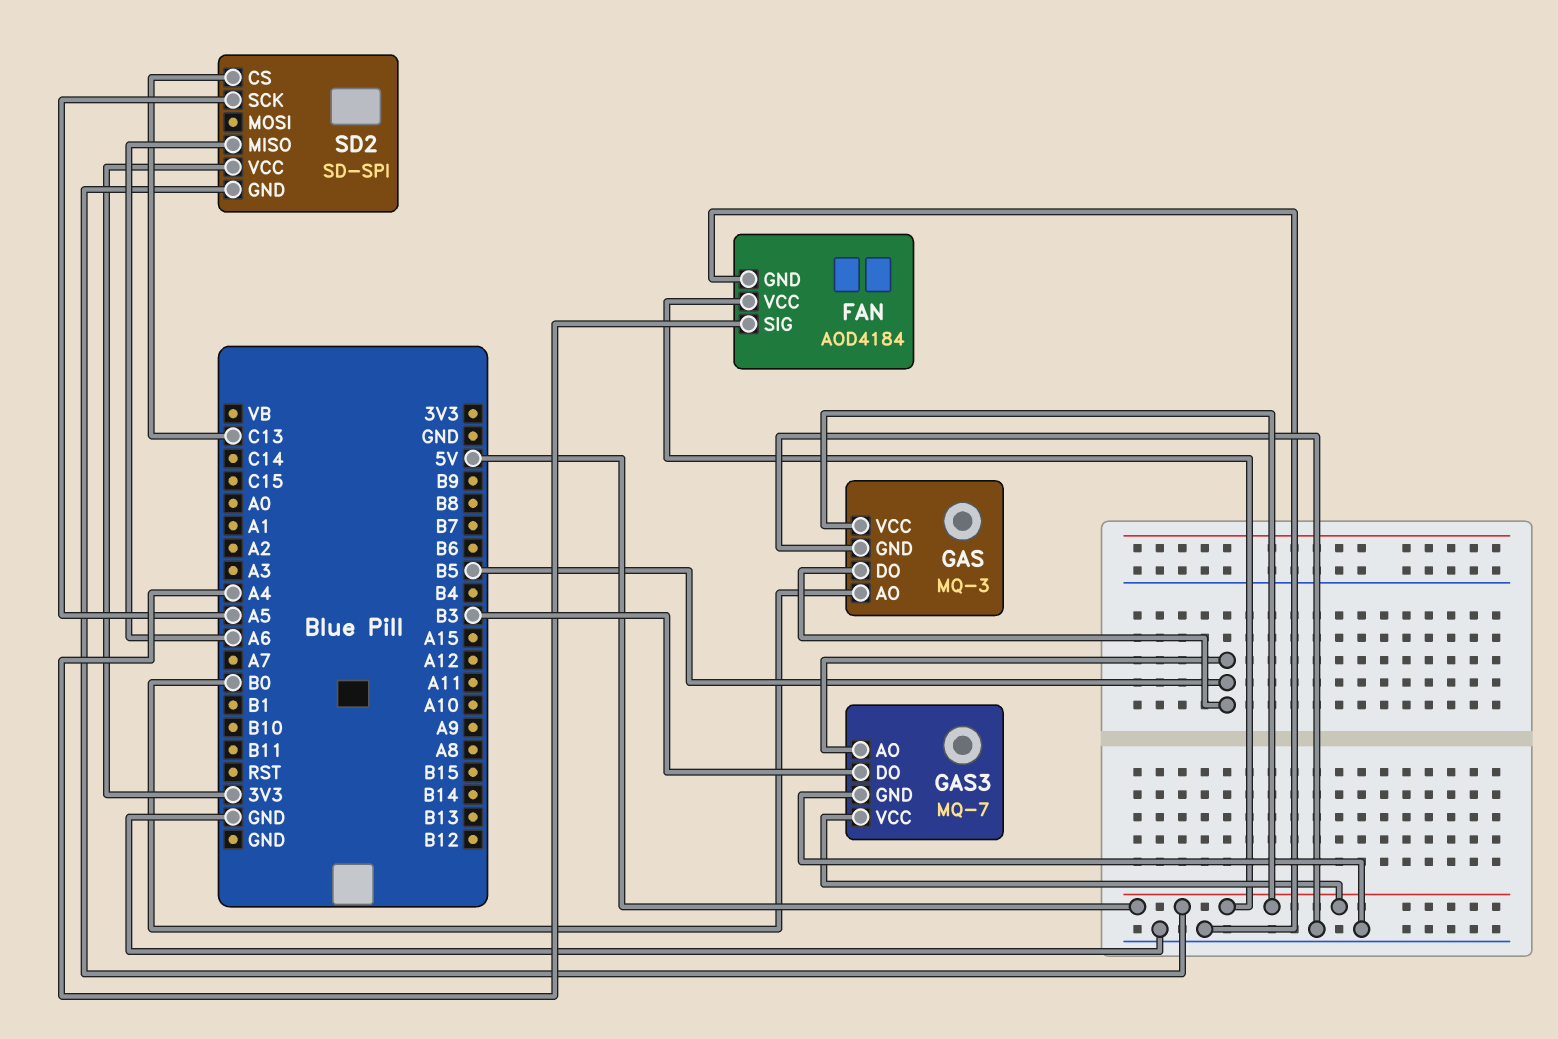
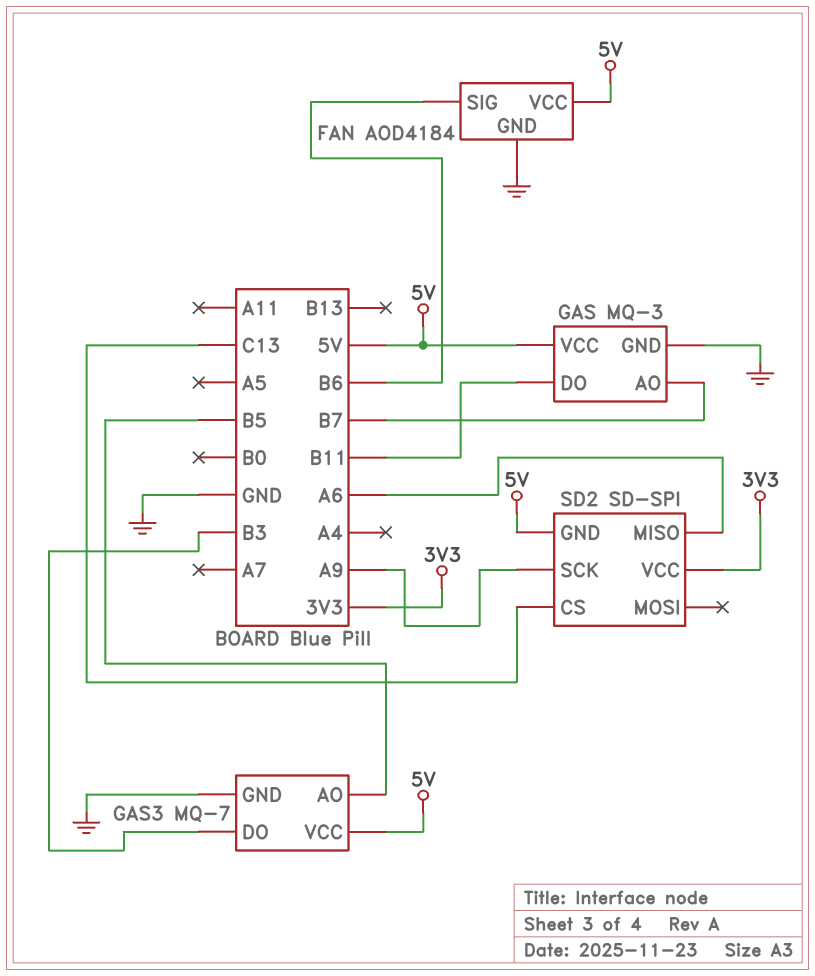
FAN pin SIG: A4 -> B6
GAS pin AO: B0 -> B7
GAS pin DO: B5 -> B11
SD2 pin SCK: A5 -> A9

